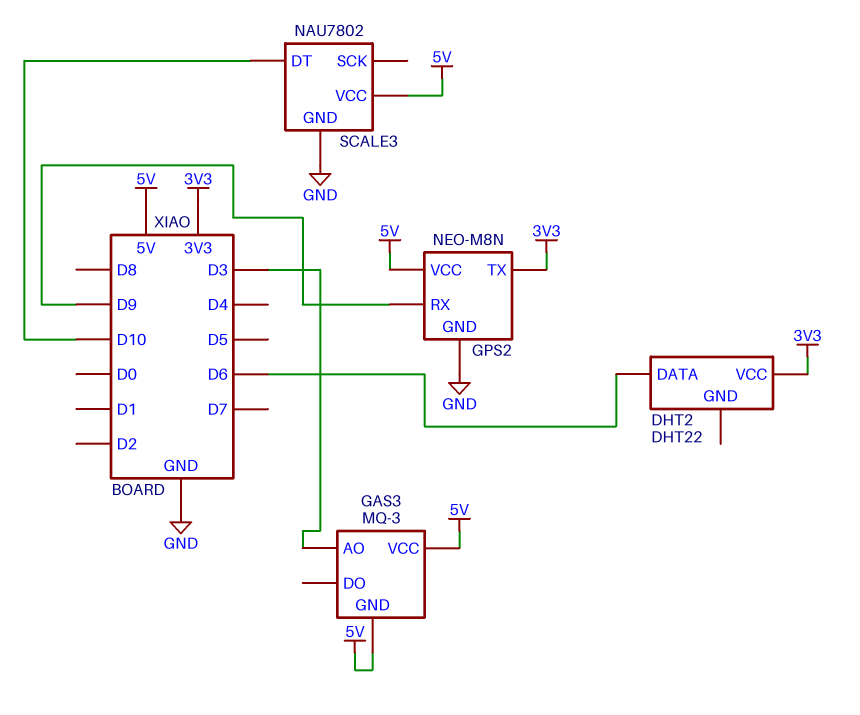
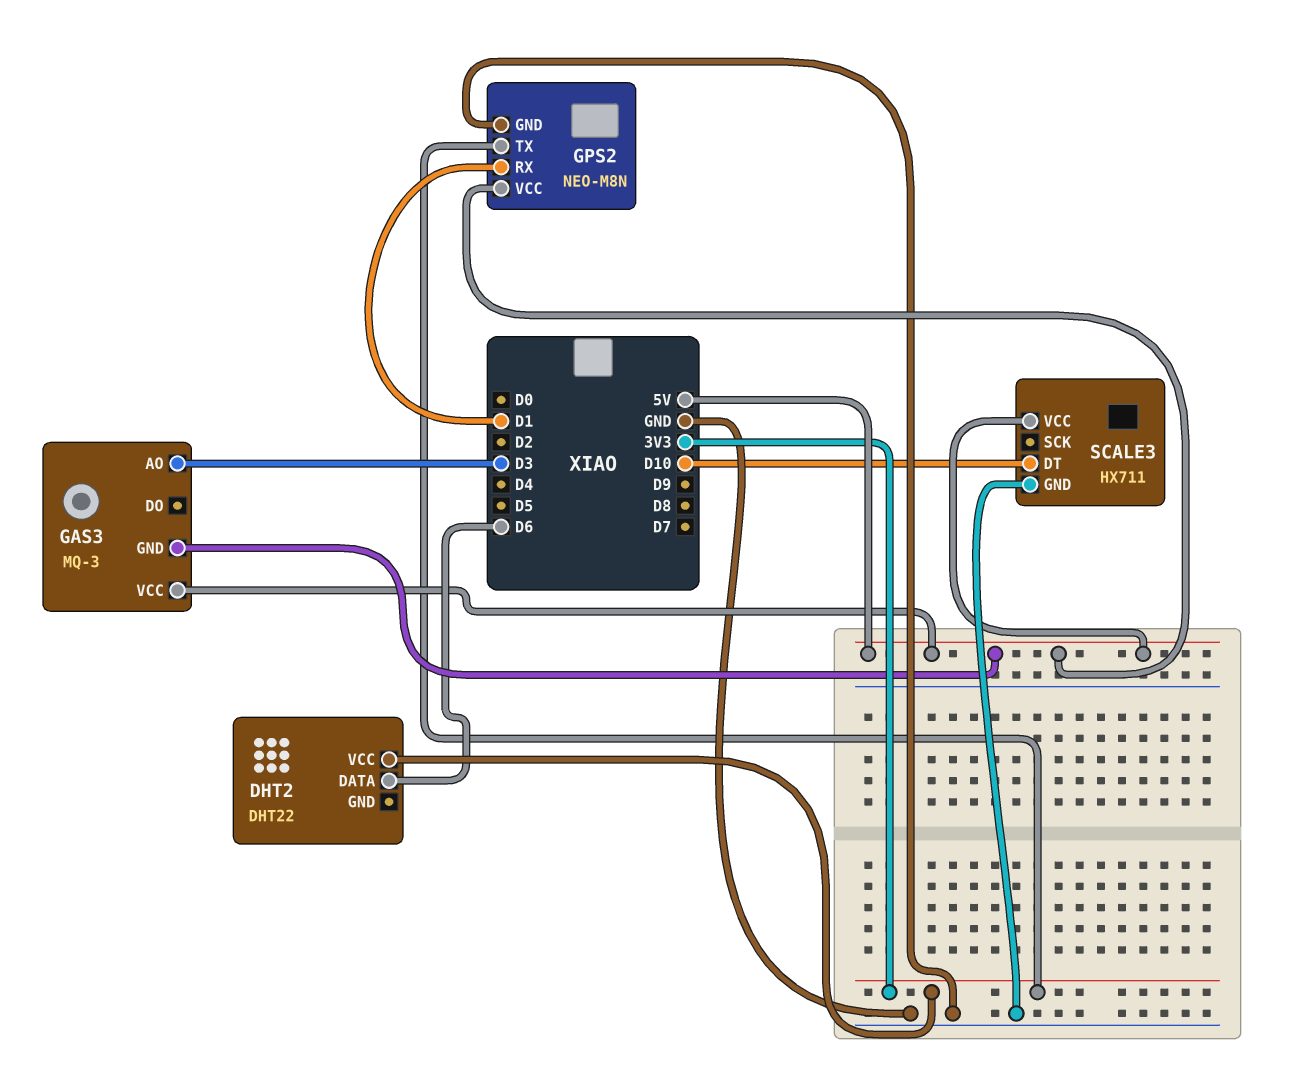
GPS2 pin RX: D9 -> D1
SCALE3: NAU7802 -> HX711

